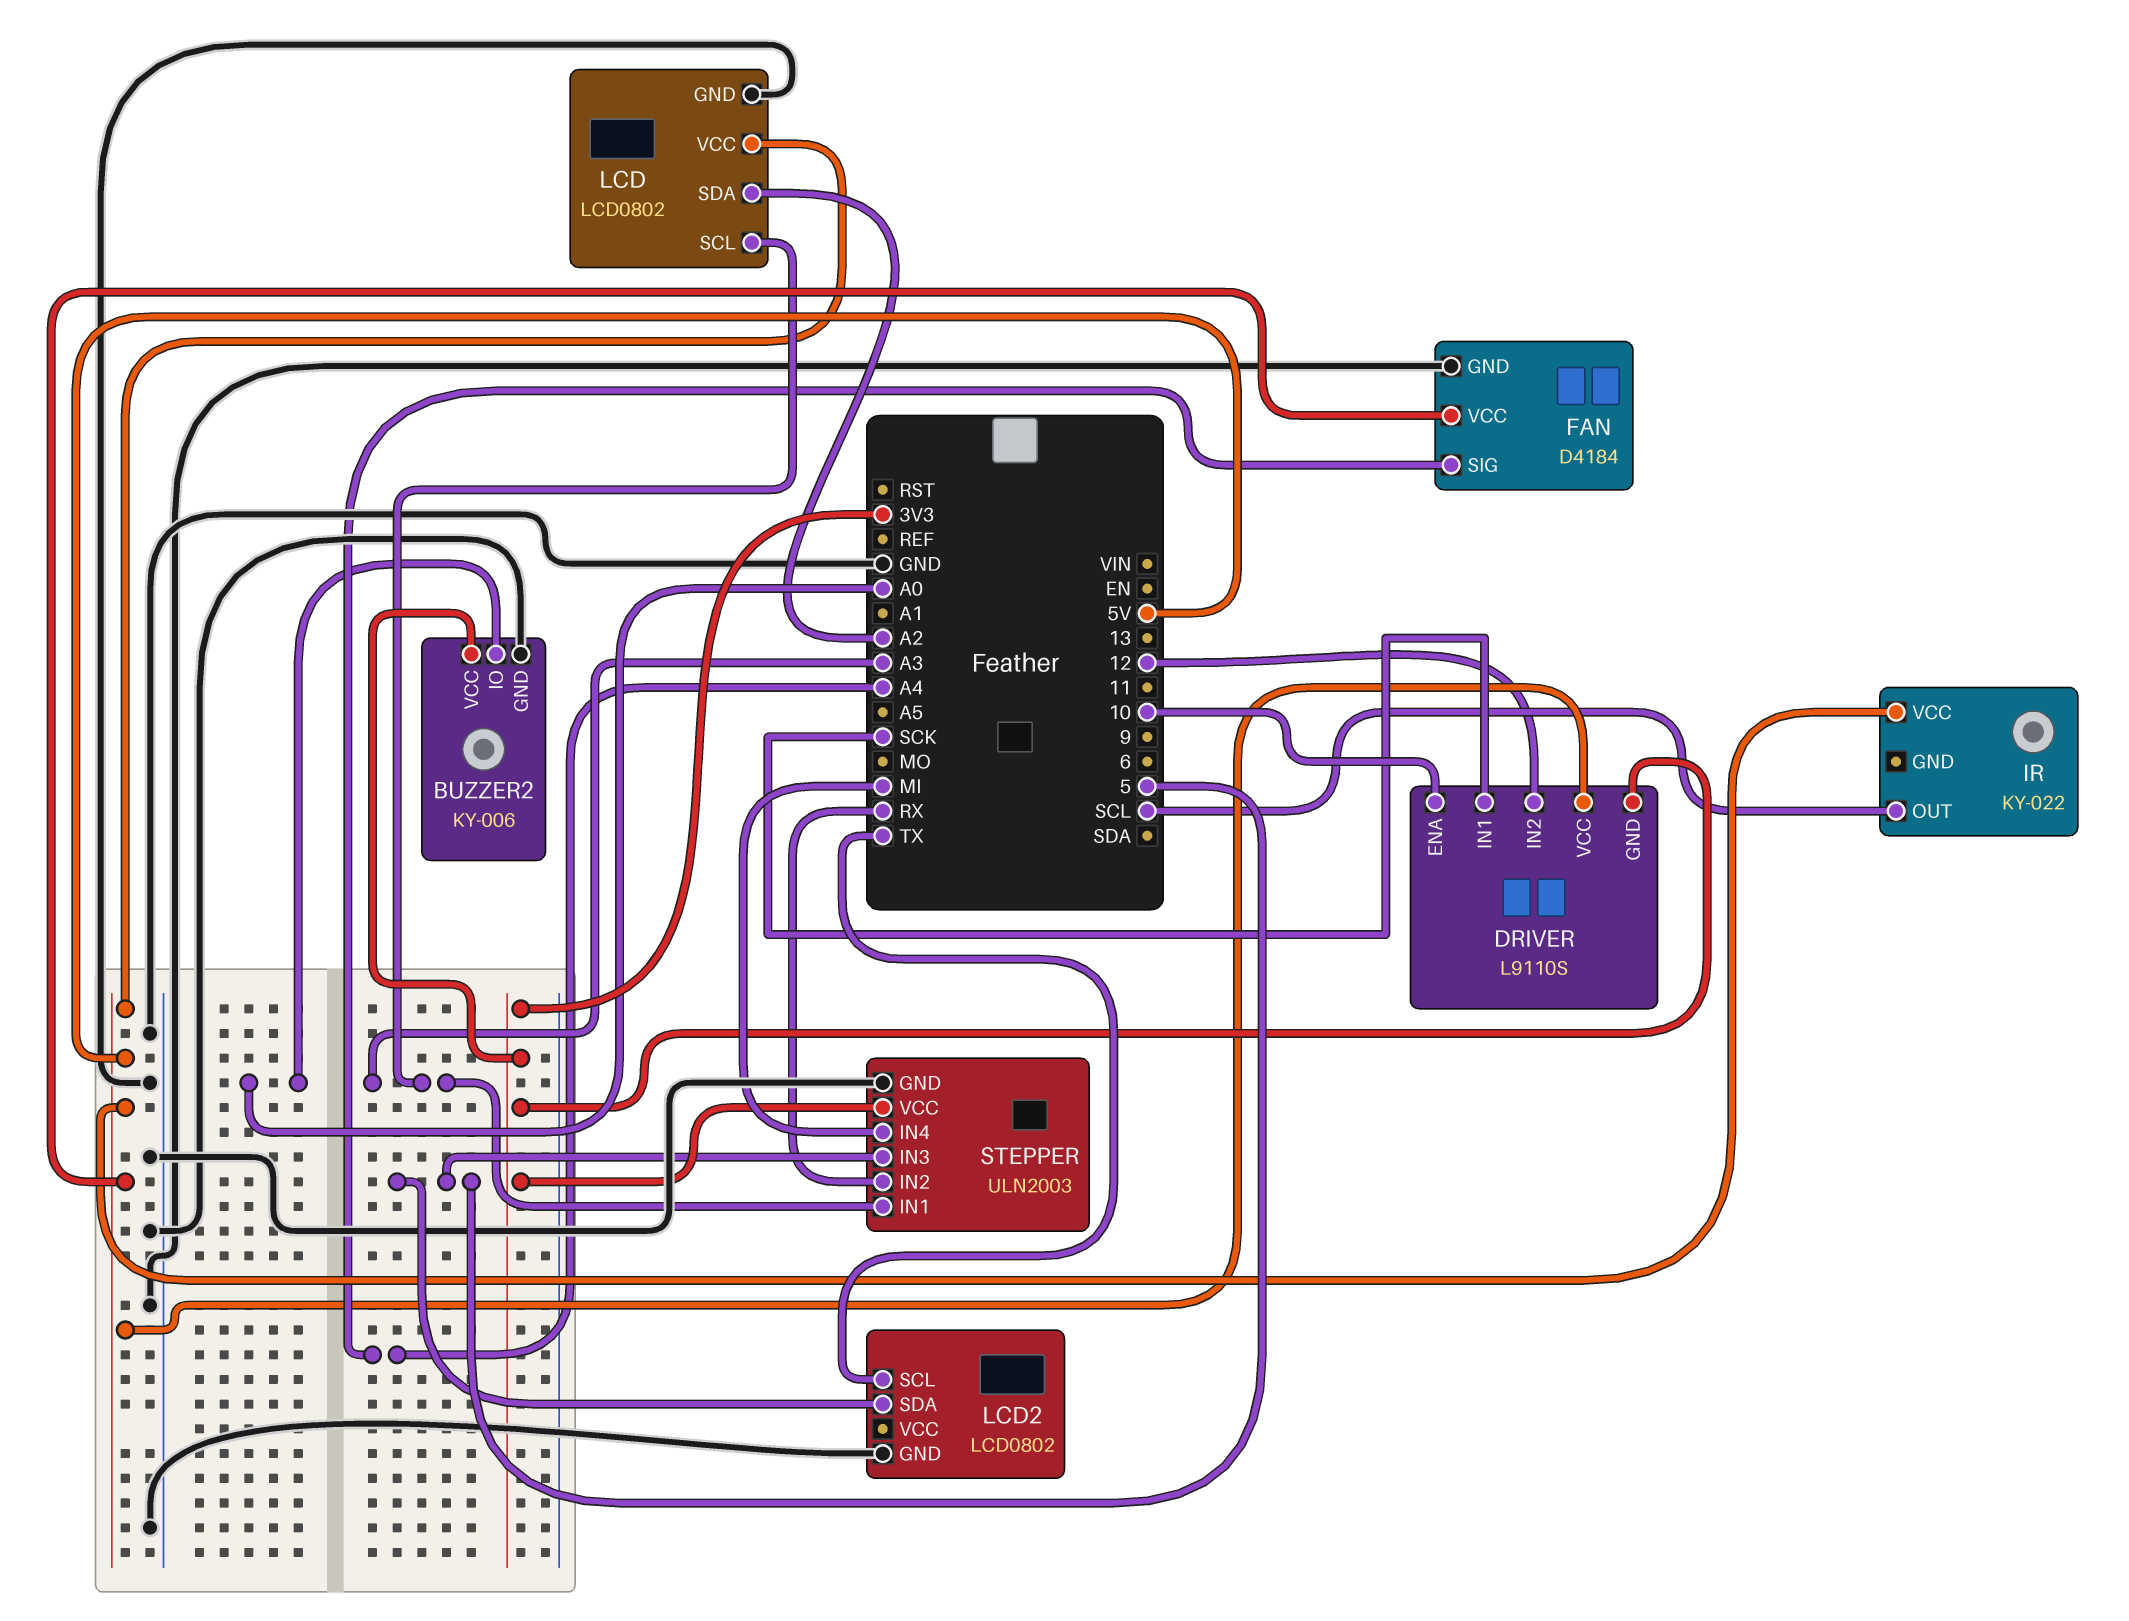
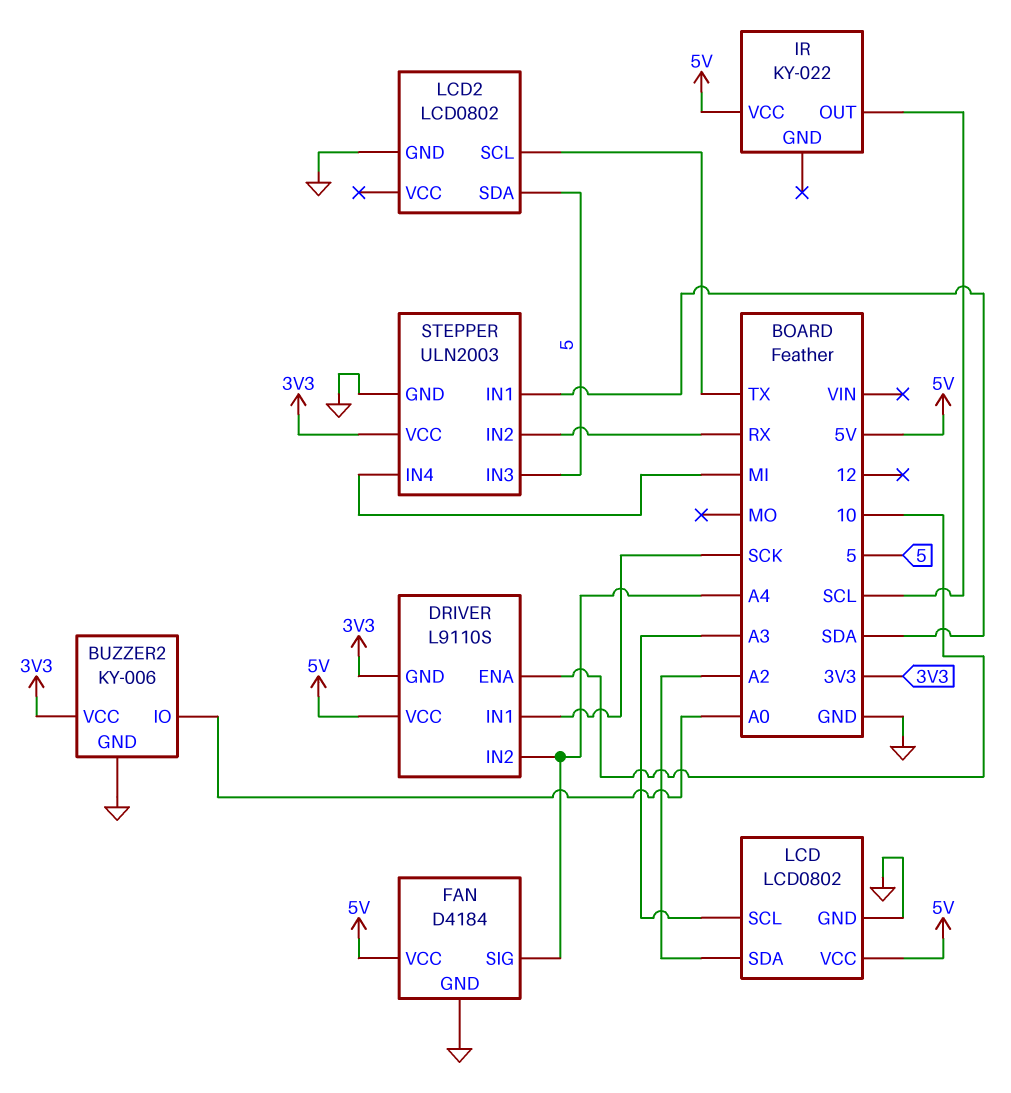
DRIVER pin IN2: 12 -> A4
STEPPER pin IN1: A3 -> SDA

